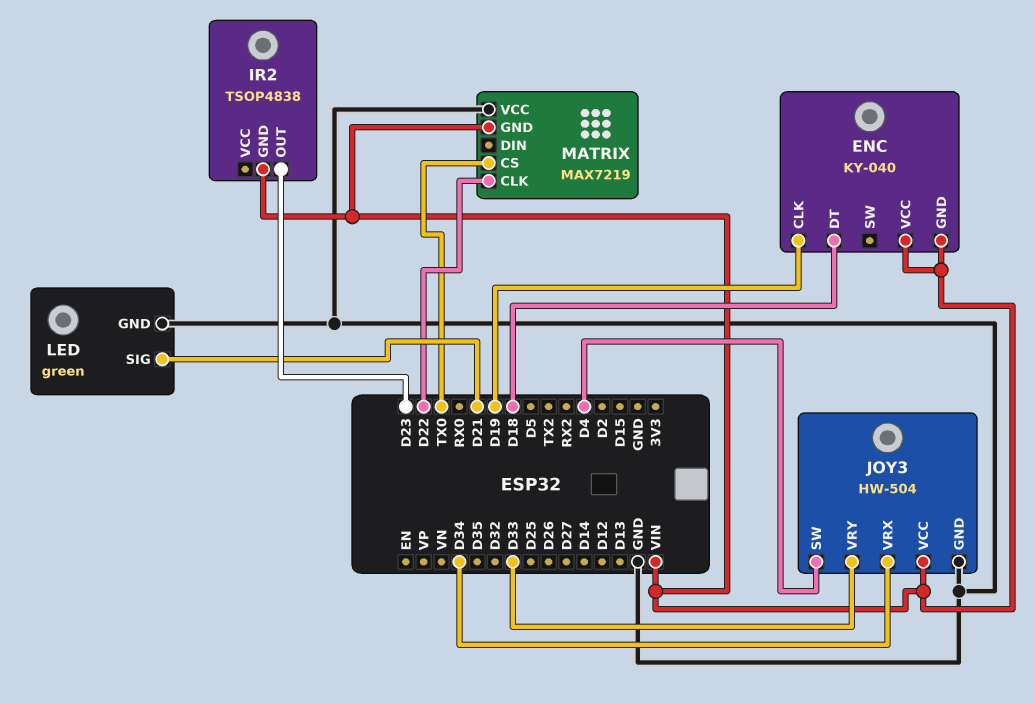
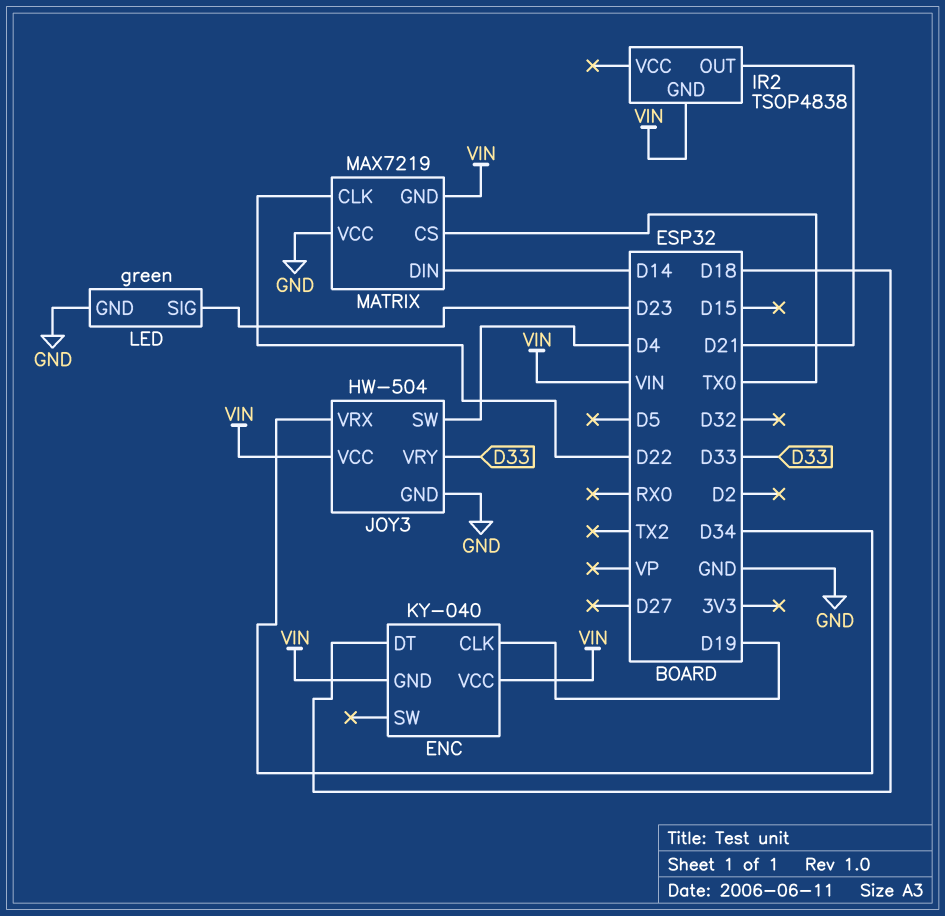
IR2 pin OUT: D23 -> D21
LED pin SIG: D21 -> D23
MATRIX pin DIN: none -> D14

